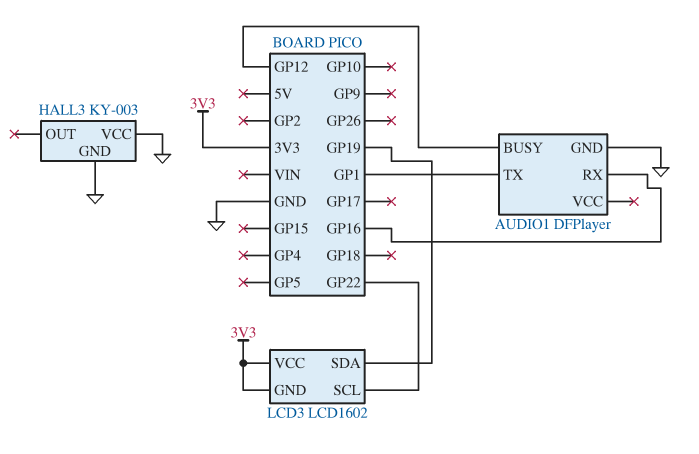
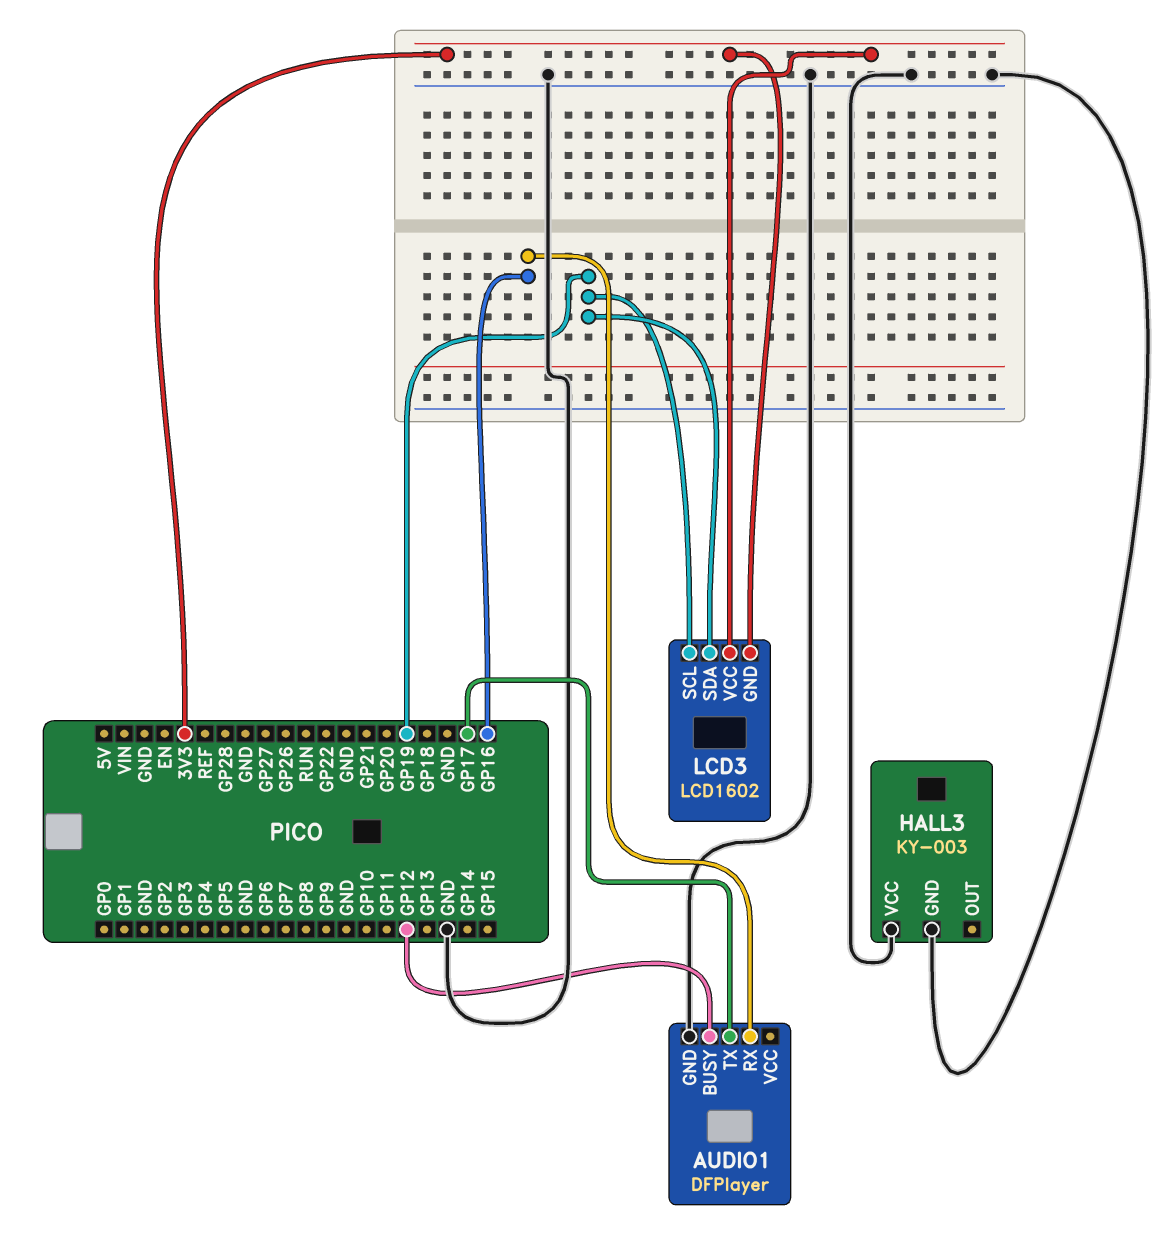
AUDIO1 pin TX: GP1 -> GP17
LCD3 pin SCL: GP22 -> GP19

